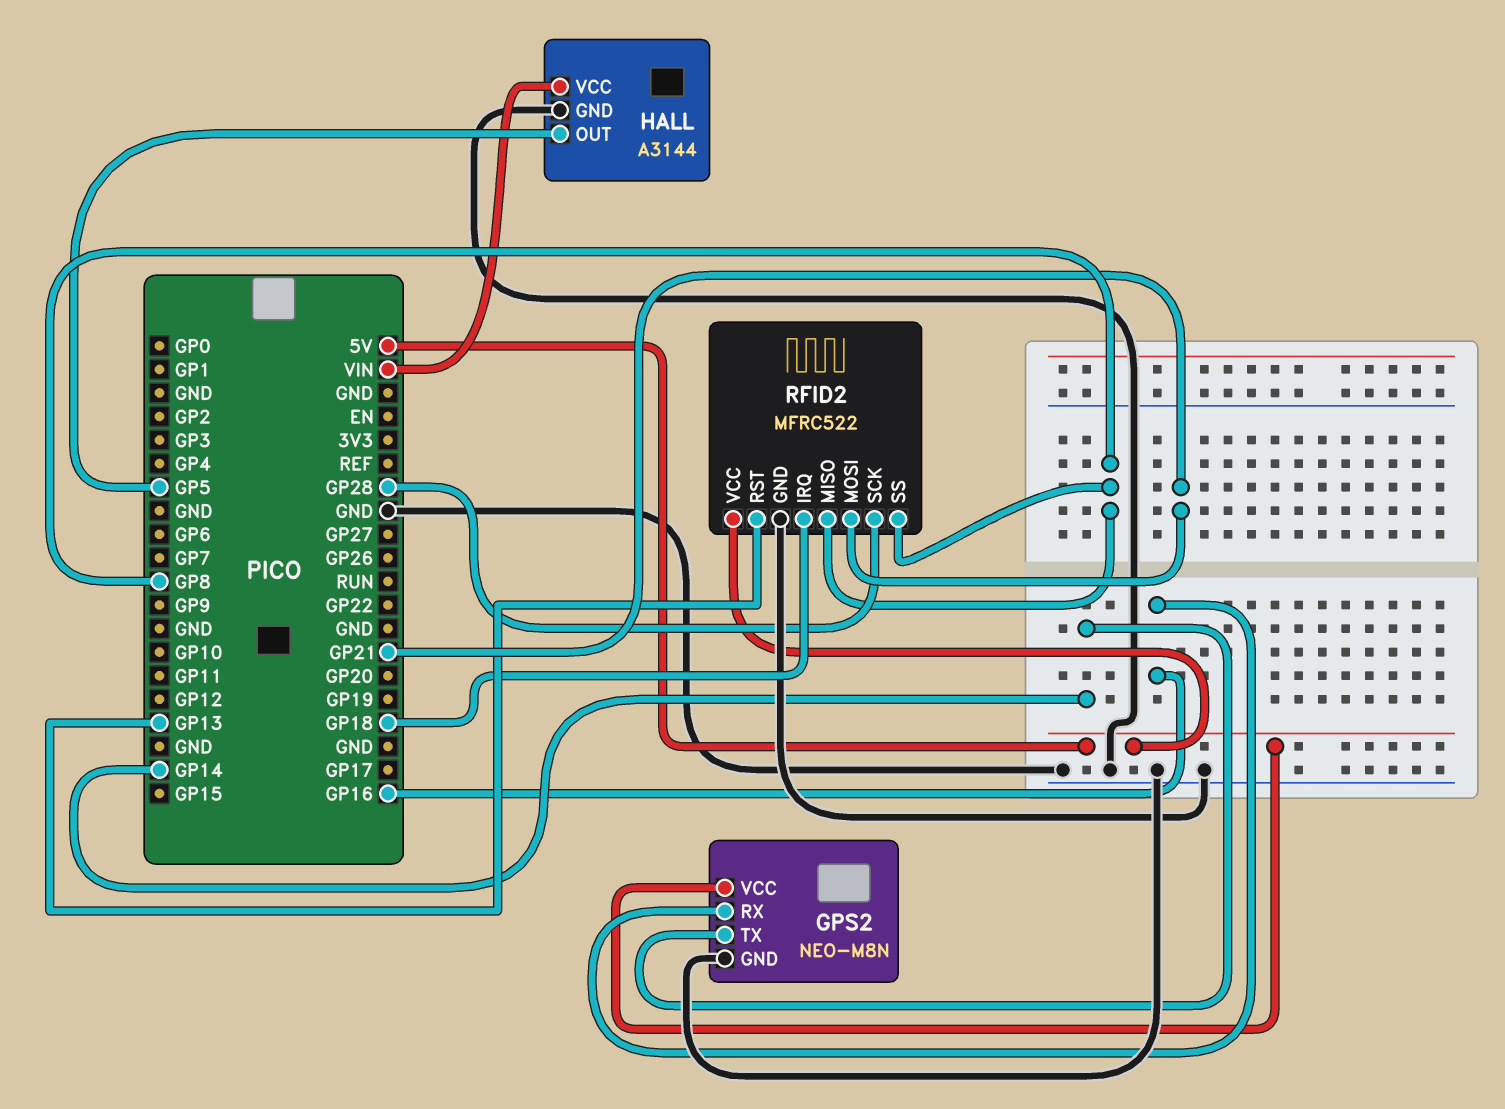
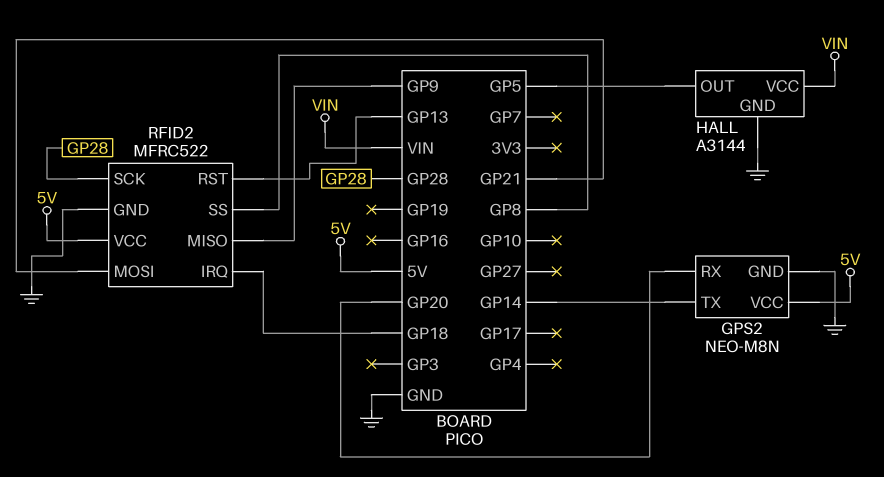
GPS2 pin RX: GP16 -> GP20
RFID2 pin MISO: GP8 -> GP9

